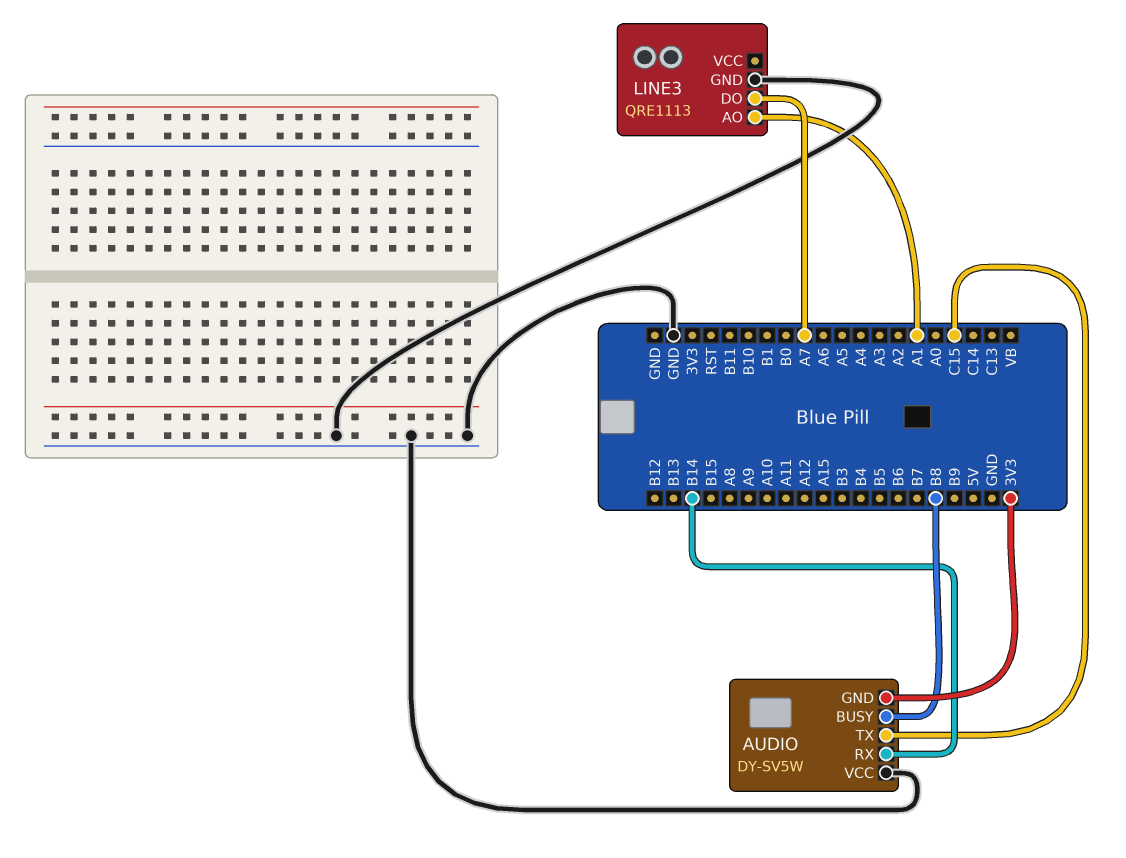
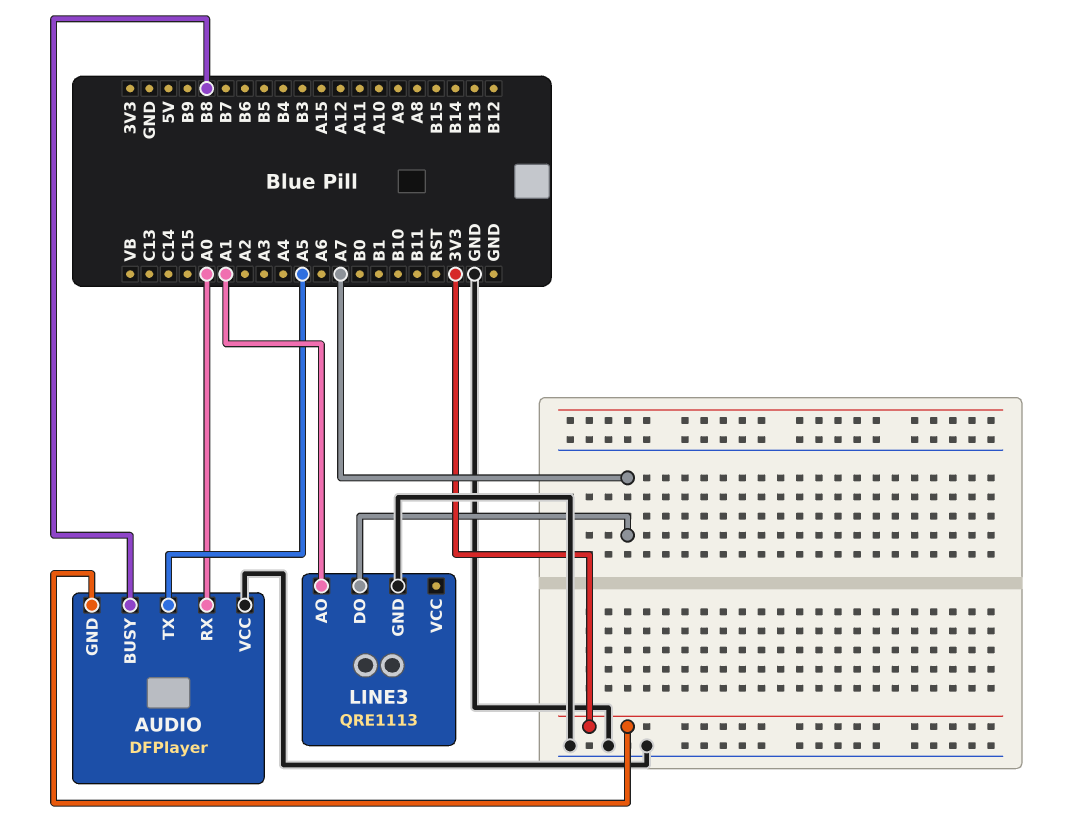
AUDIO: DY-SV5W -> DFPlayer
AUDIO pin RX: B14 -> A0
AUDIO pin TX: C15 -> A5

